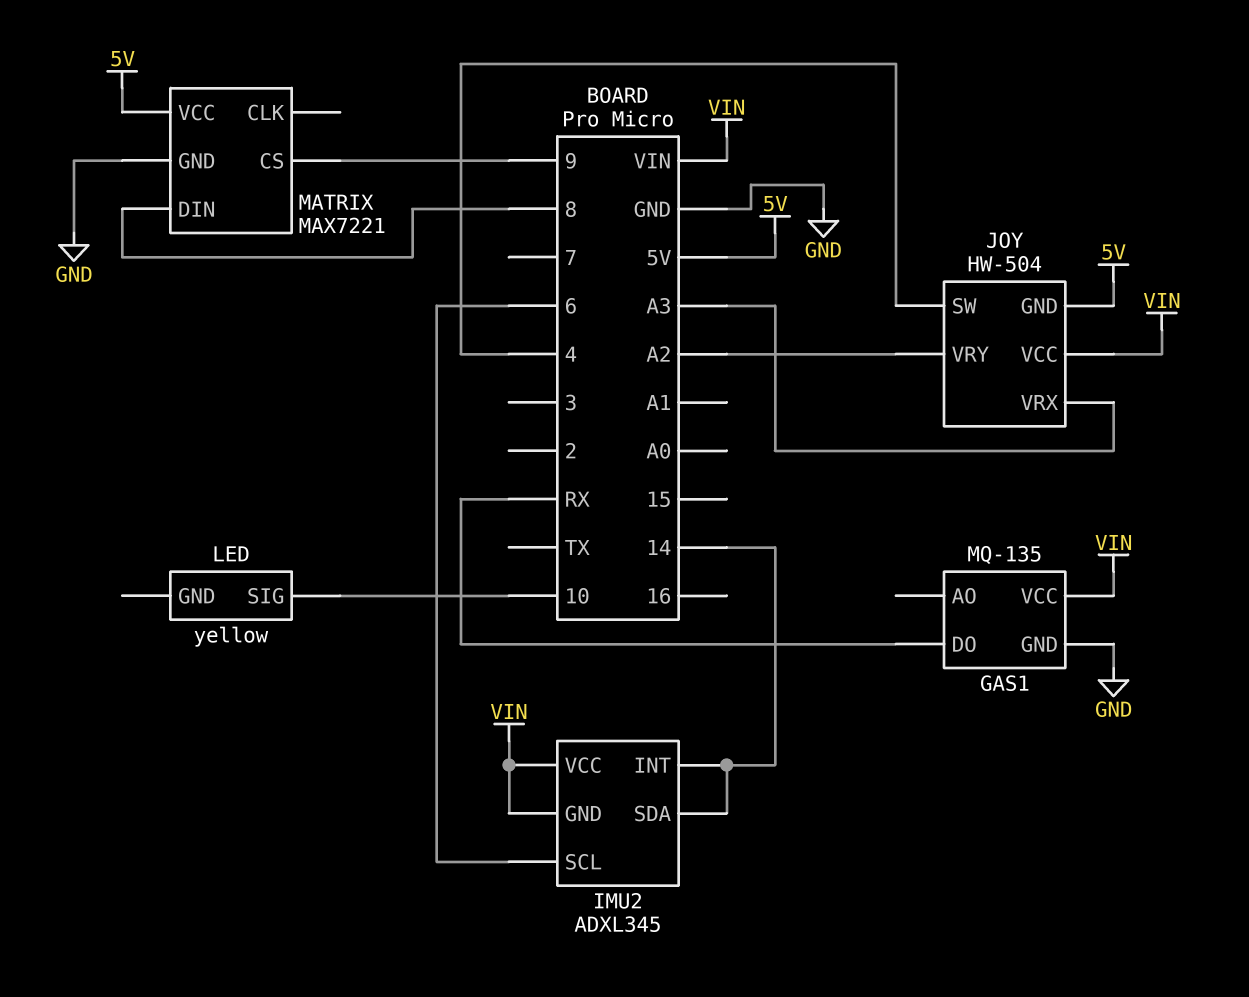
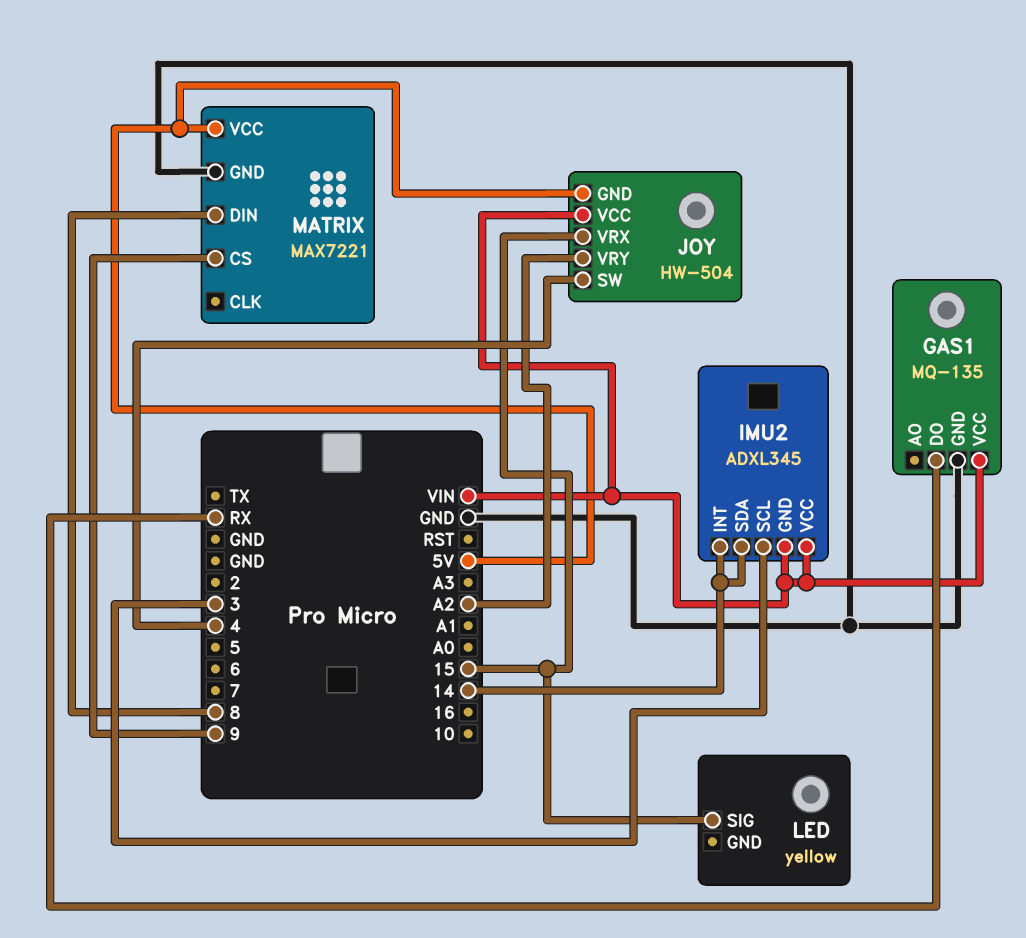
IMU2 pin SCL: 6 -> 3
JOY pin VRX: A3 -> 15
LED pin SIG: 10 -> 15

